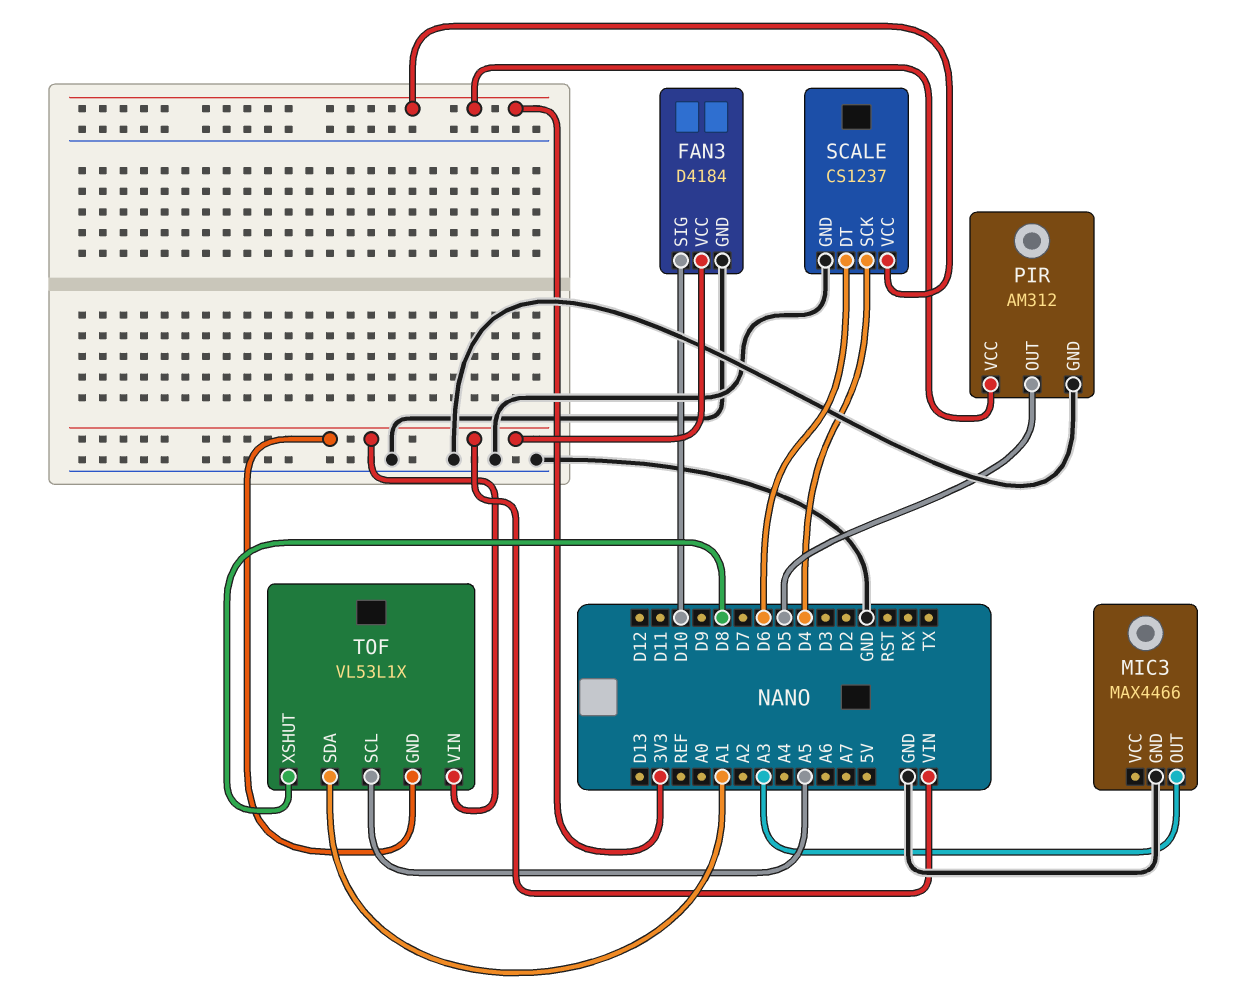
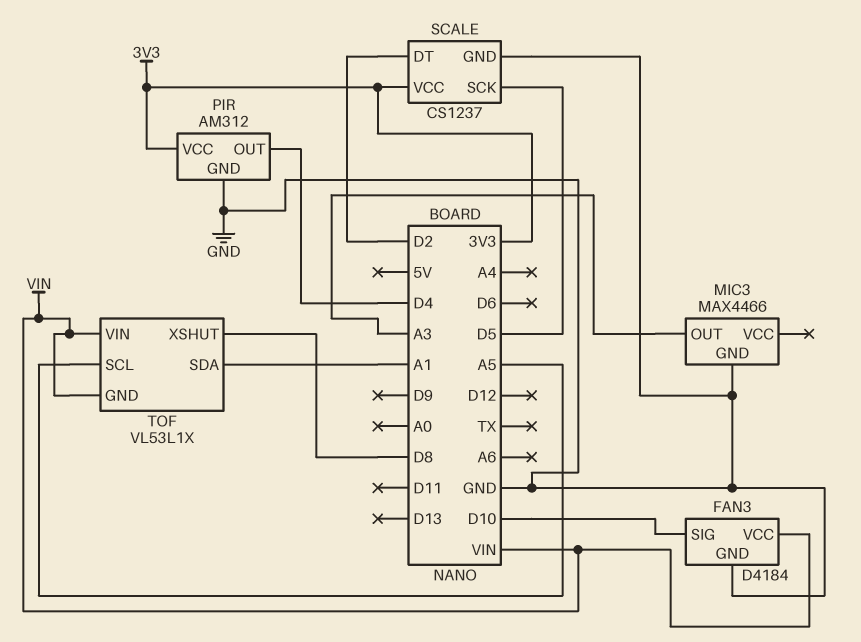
PIR pin OUT: D5 -> D4
SCALE pin DT: D6 -> D2
SCALE pin SCK: D4 -> D5

